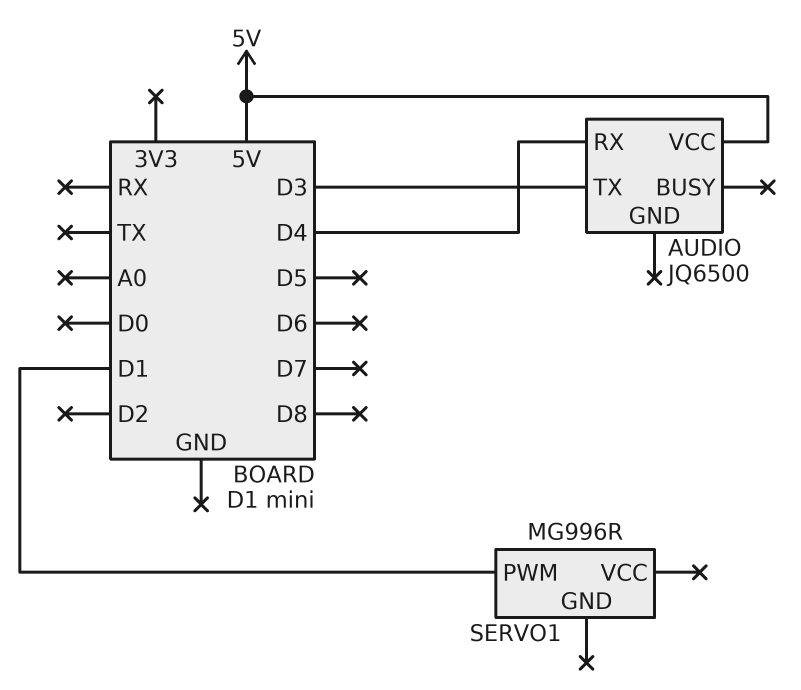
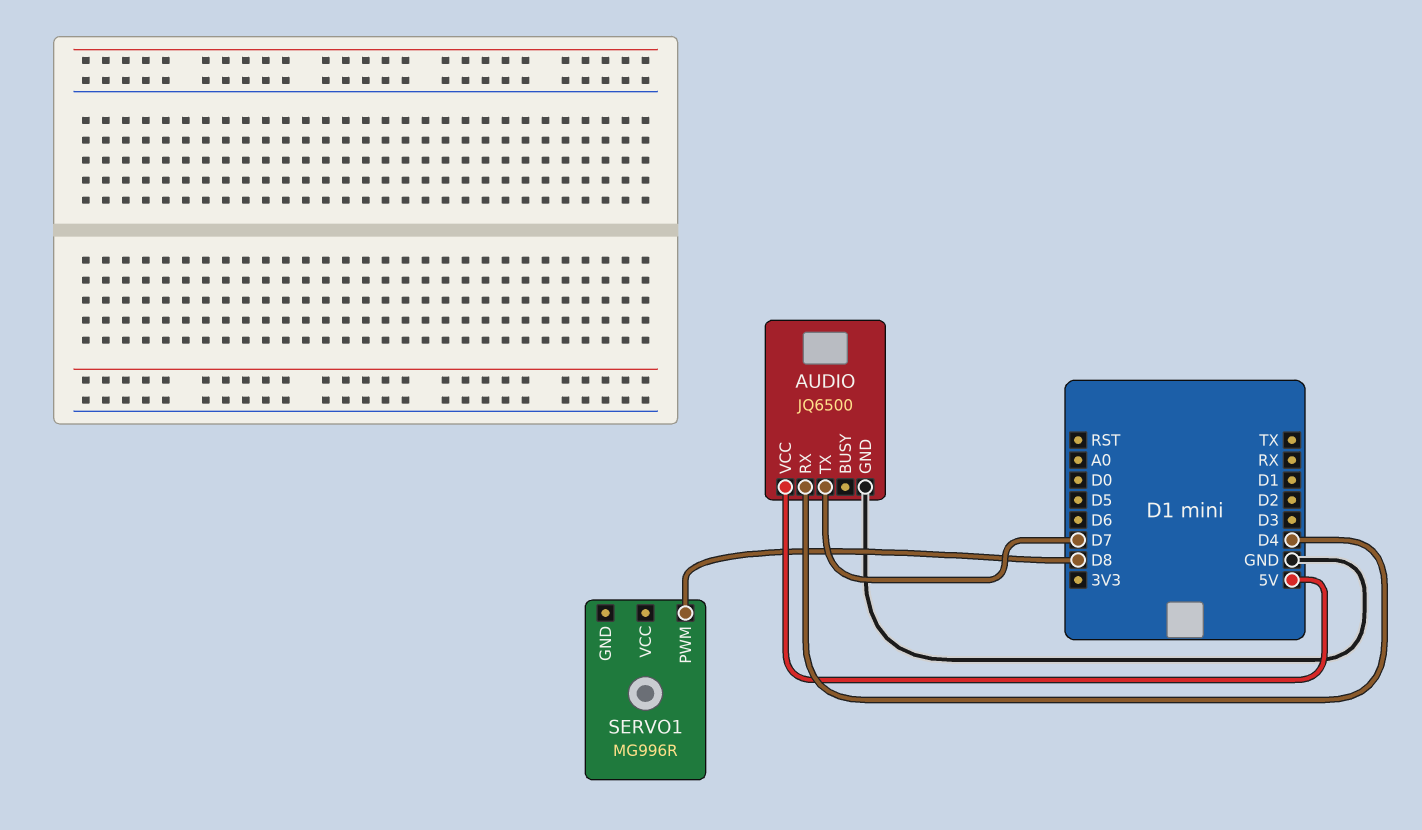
AUDIO pin GND: none -> GND
AUDIO pin TX: D3 -> D7
SERVO1 pin PWM: D1 -> D8

